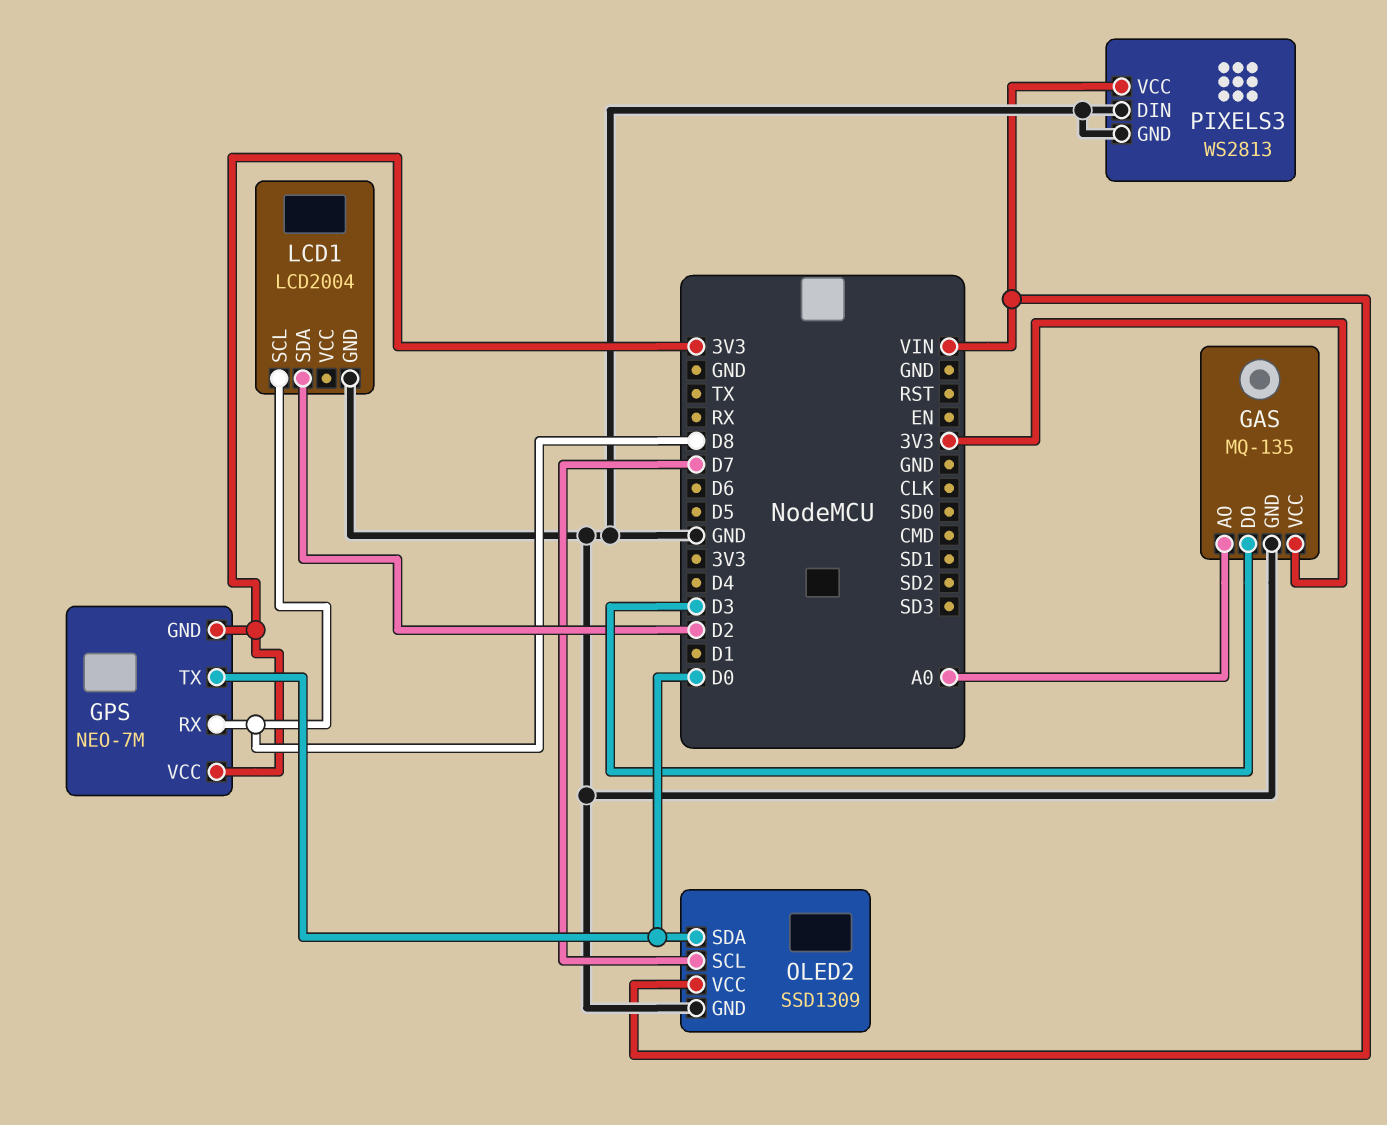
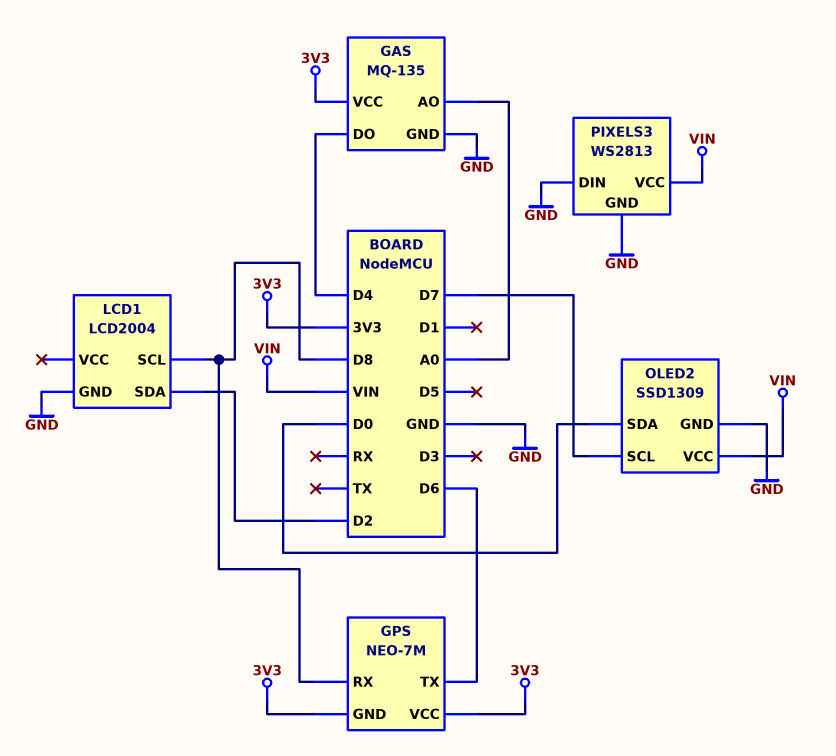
GAS pin DO: D3 -> D4
GPS pin TX: D0 -> D6

